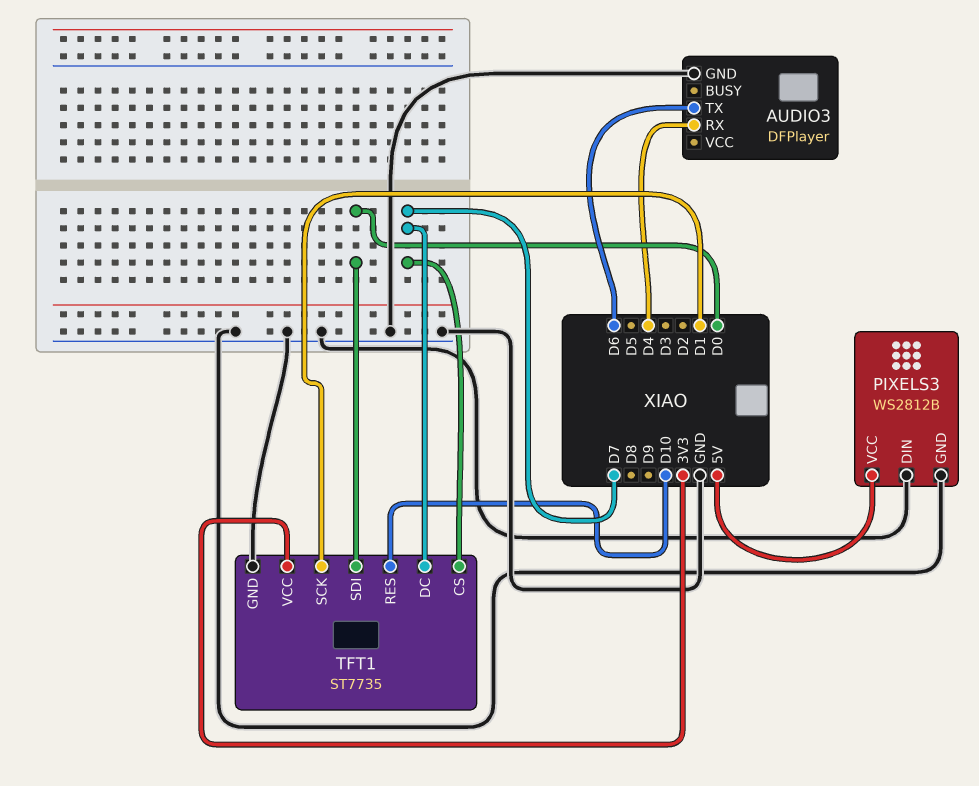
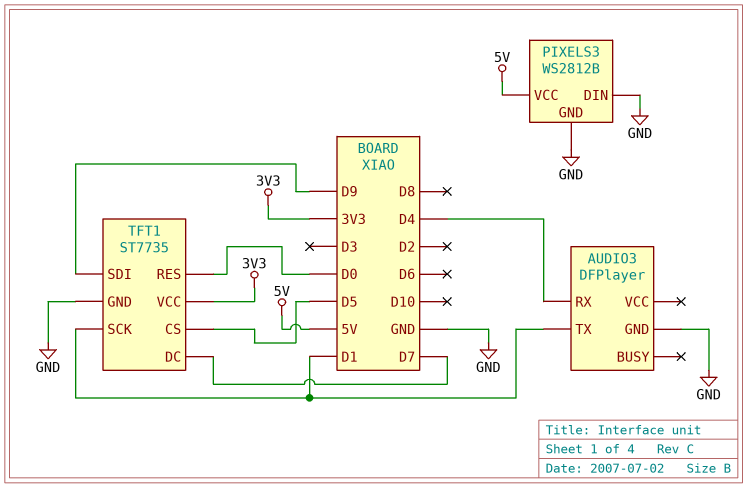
AUDIO3 pin TX: D6 -> D1
TFT1 pin CS: D7 -> D5
TFT1 pin RES: D10 -> D0
TFT1 pin SDI: D0 -> D9

